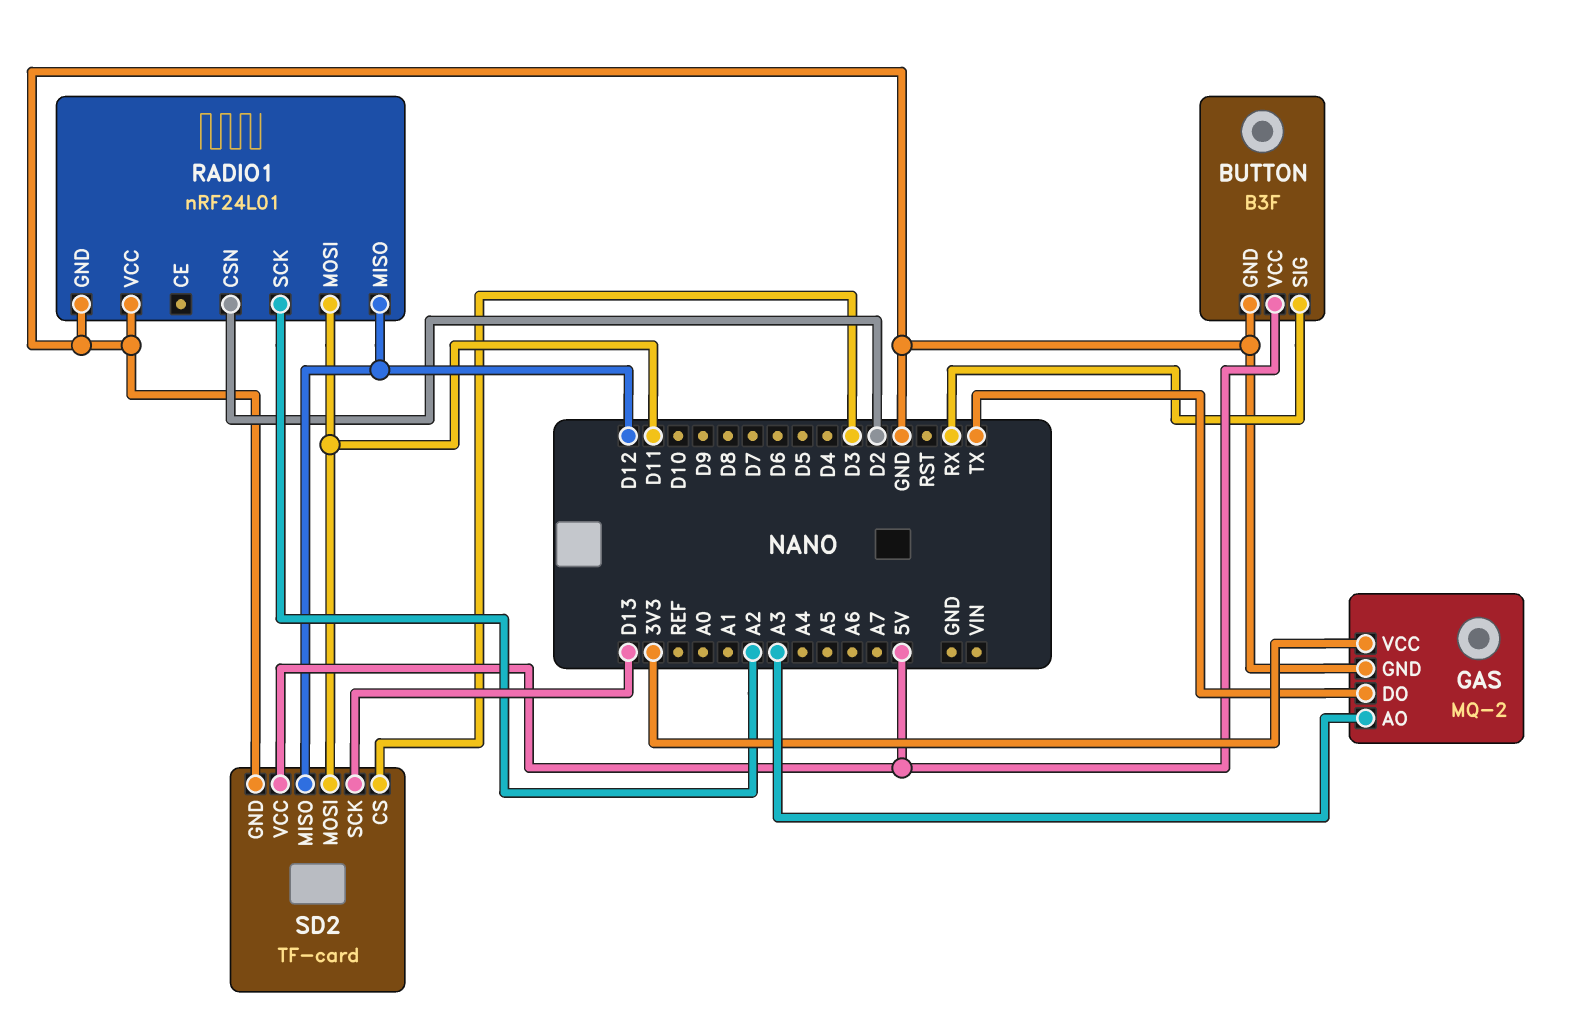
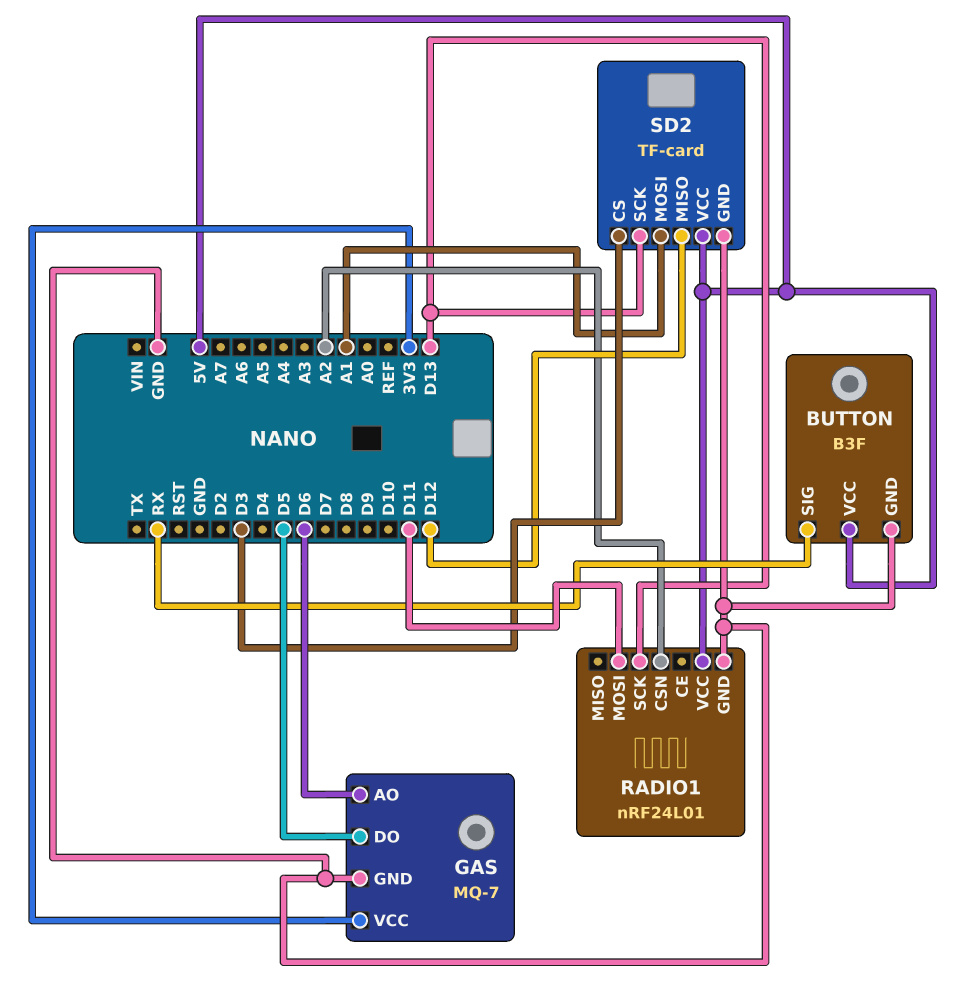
GAS: MQ-2 -> MQ-7
GAS pin AO: A3 -> D6
GAS pin DO: TX -> D5
RADIO1 pin CSN: D2 -> A2
RADIO1 pin MISO: D12 -> none
RADIO1 pin SCK: A2 -> D13
RADIO1 pin VCC: GND -> 5V
SD2 pin MOSI: D11 -> A1

